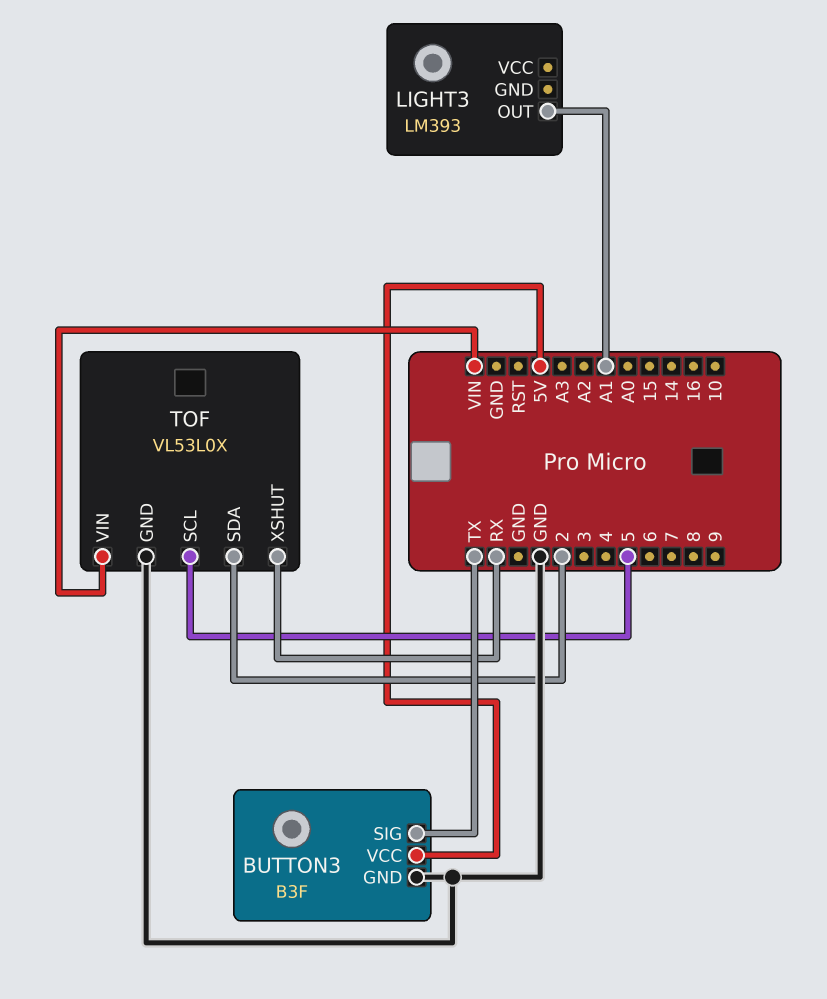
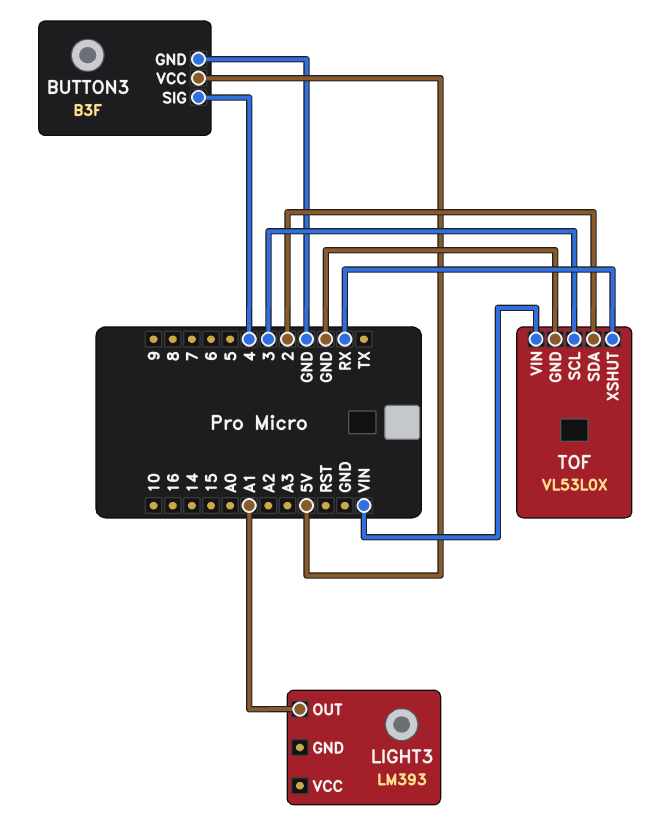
BUTTON3 pin SIG: TX -> 4
TOF pin SCL: 5 -> 3

